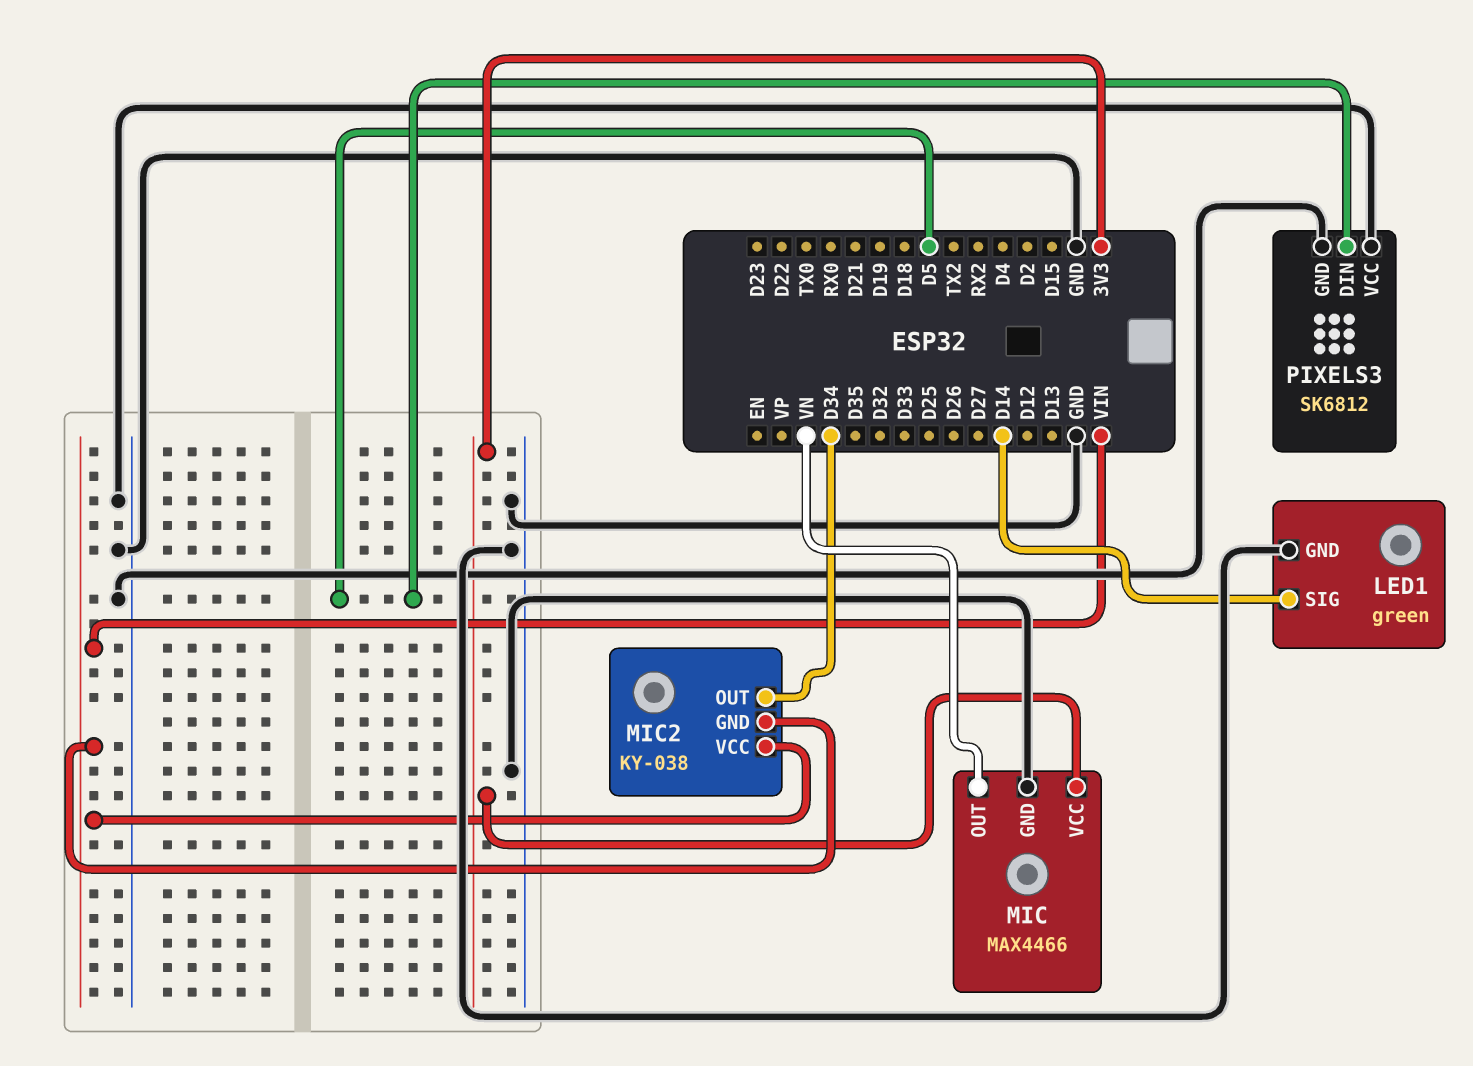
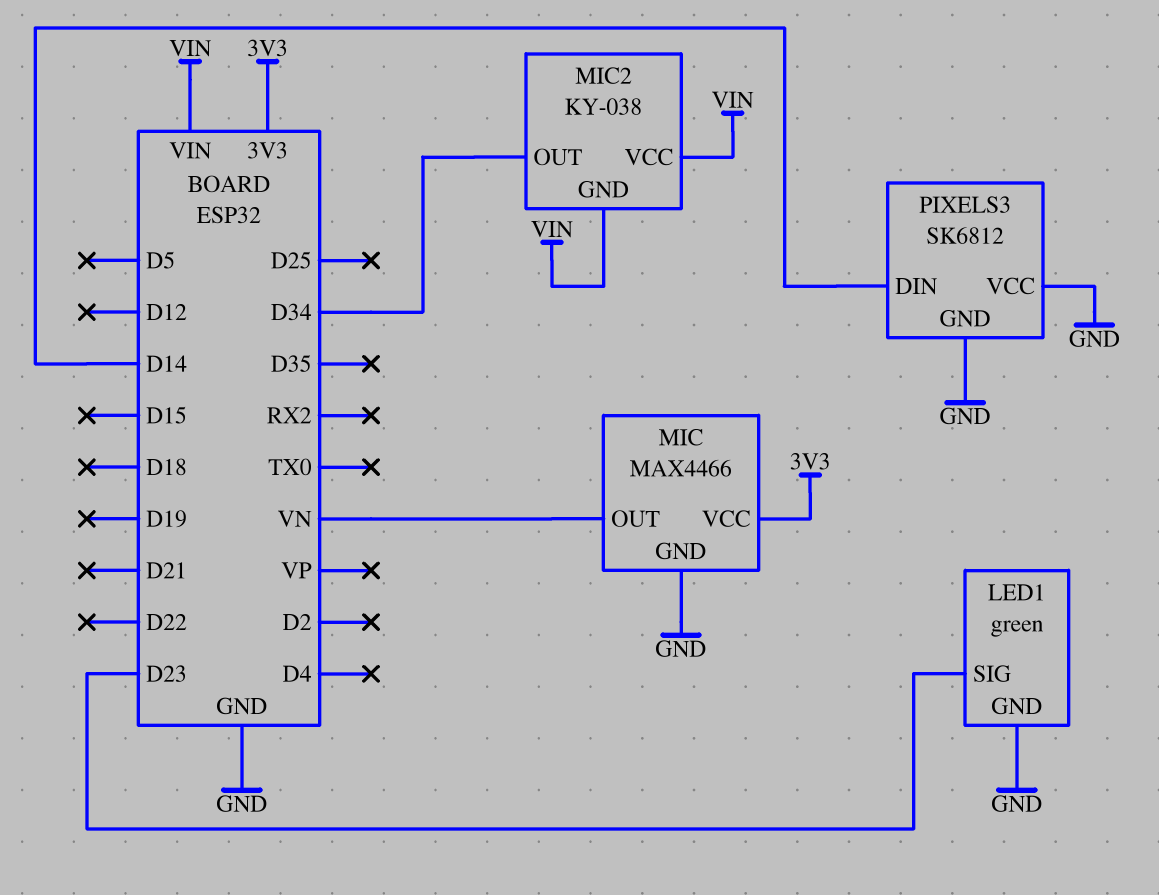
LED1 pin SIG: D14 -> D23
PIXELS3 pin DIN: D5 -> D14

